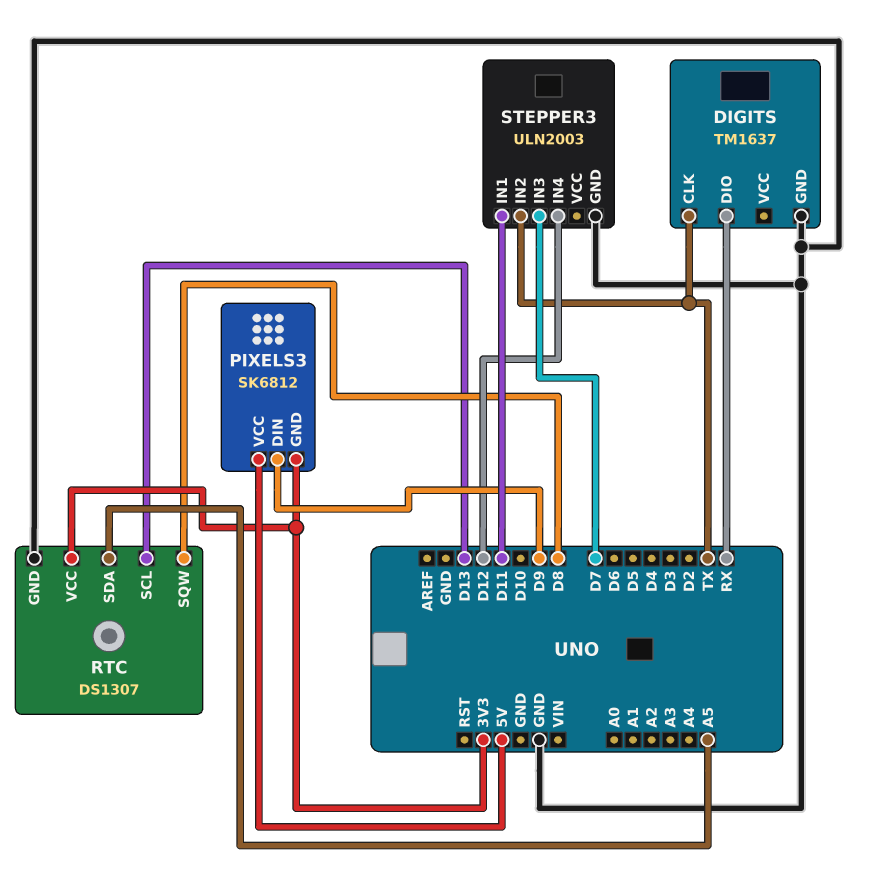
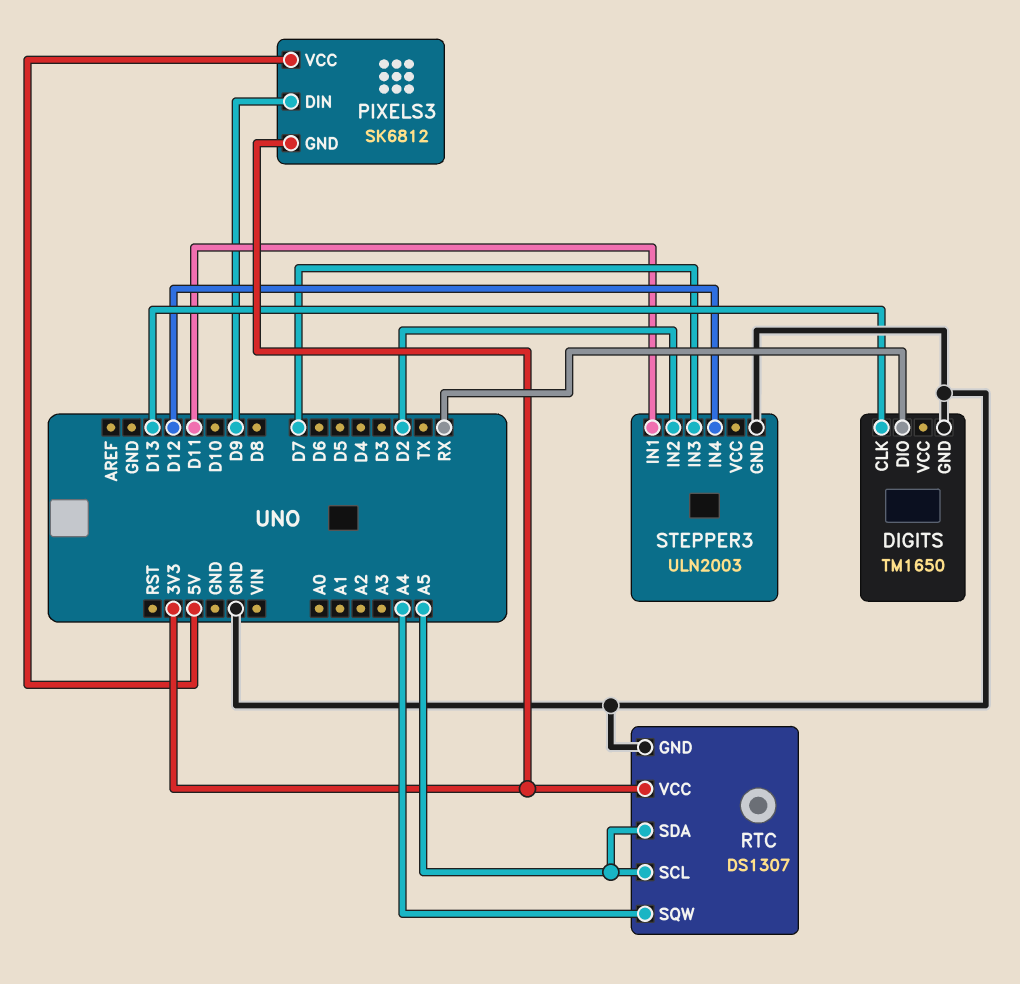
DIGITS: TM1637 -> TM1650
DIGITS pin CLK: TX -> D13
RTC pin SCL: D13 -> A5
RTC pin SQW: D8 -> A4
STEPPER3 pin IN2: TX -> D2

